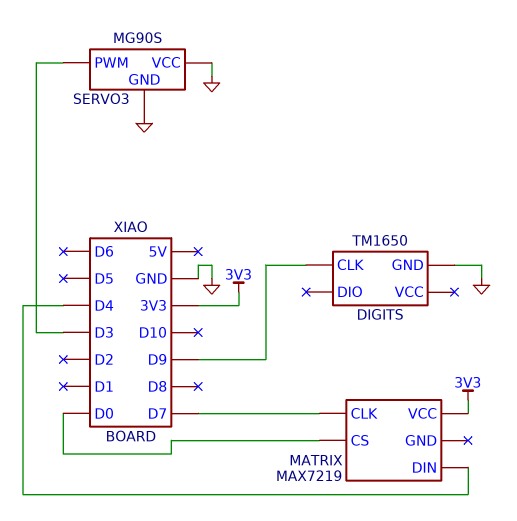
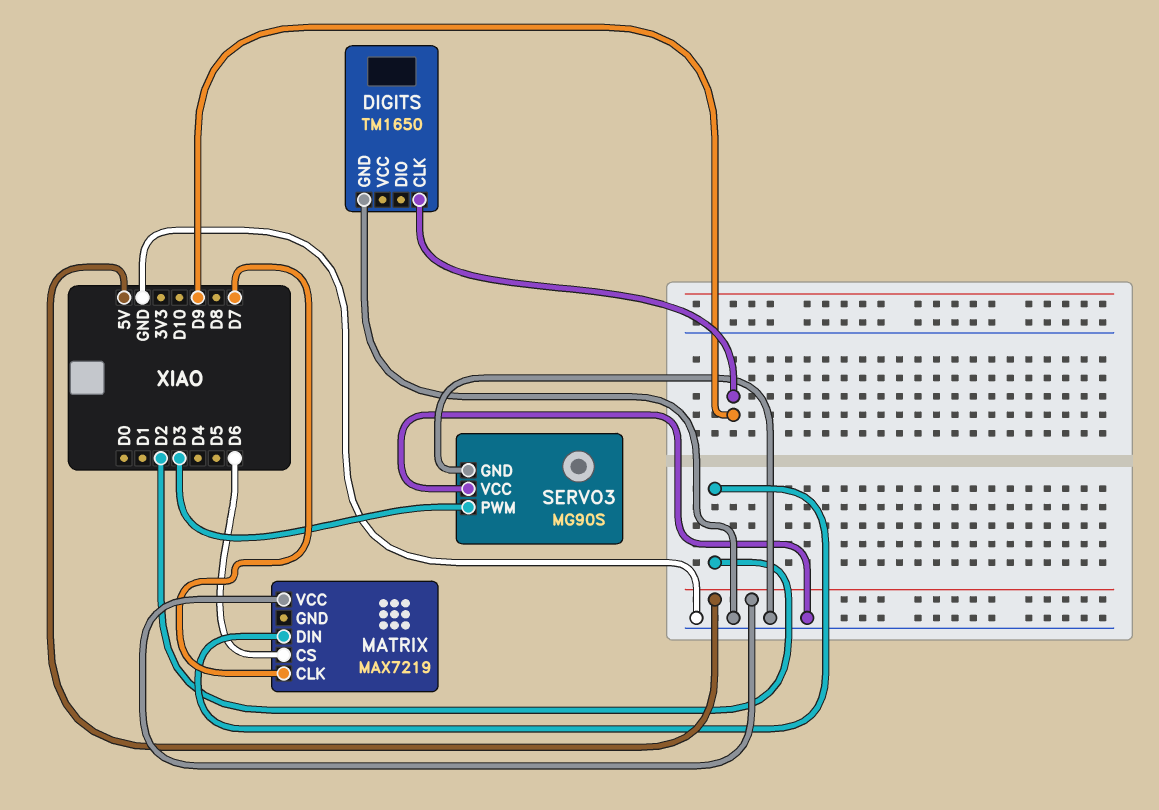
MATRIX pin CS: D0 -> D6
MATRIX pin DIN: D4 -> D2
MATRIX pin VCC: 3V3 -> 5V

